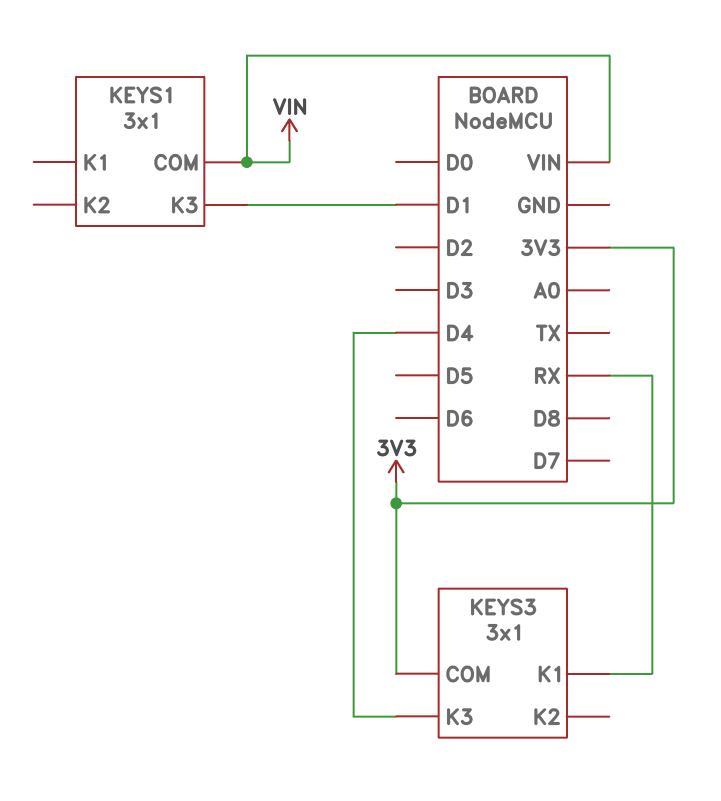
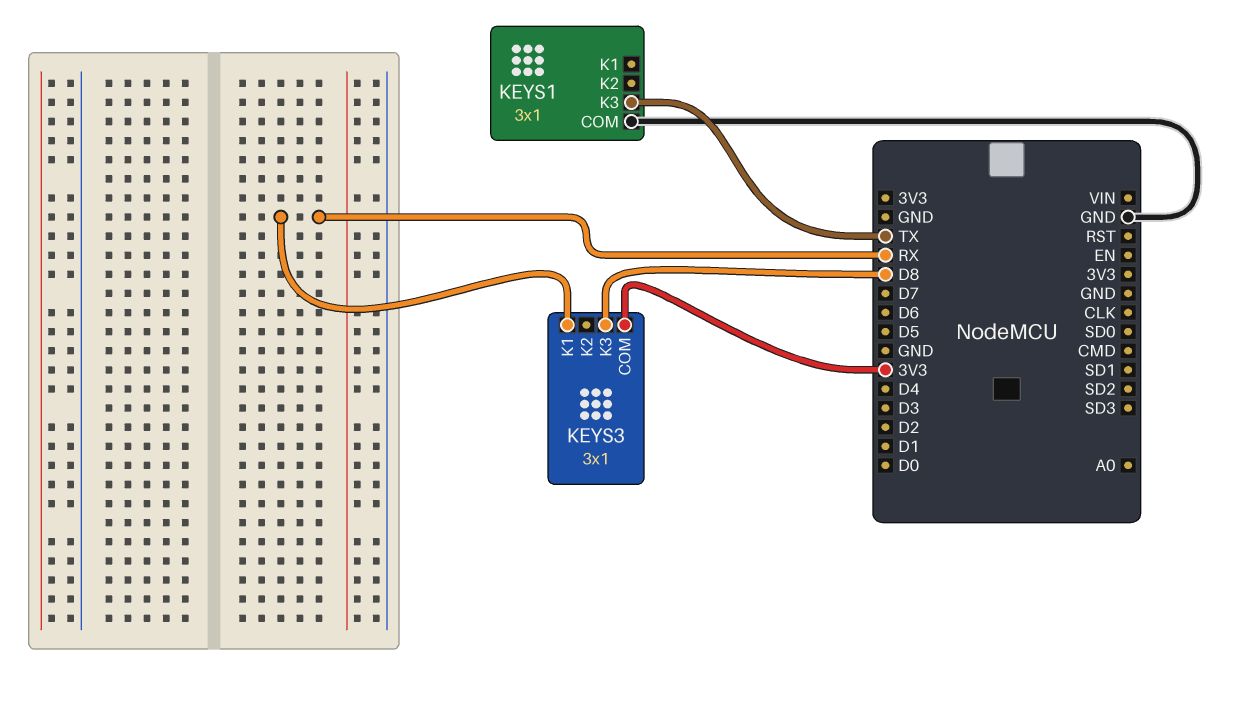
KEYS1 pin COM: VIN -> GND
KEYS1 pin K3: D1 -> TX
KEYS3 pin K3: D4 -> D8

